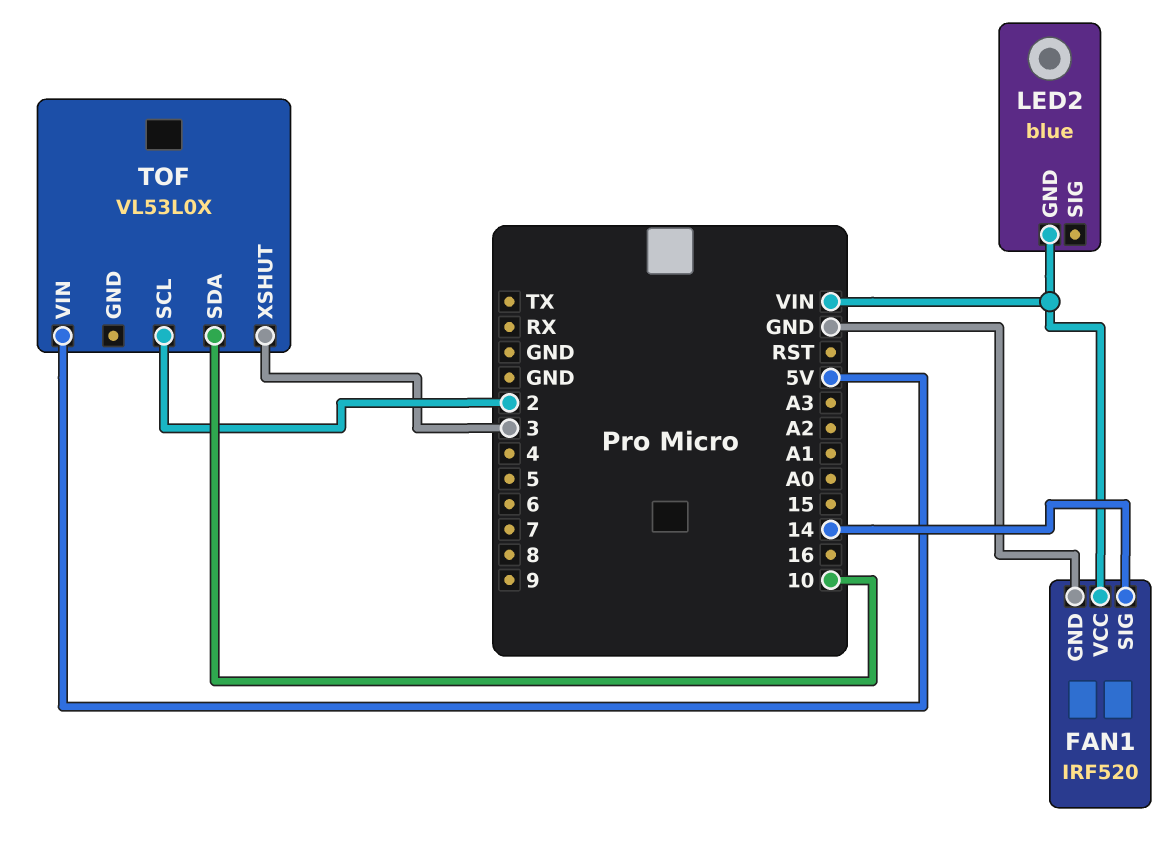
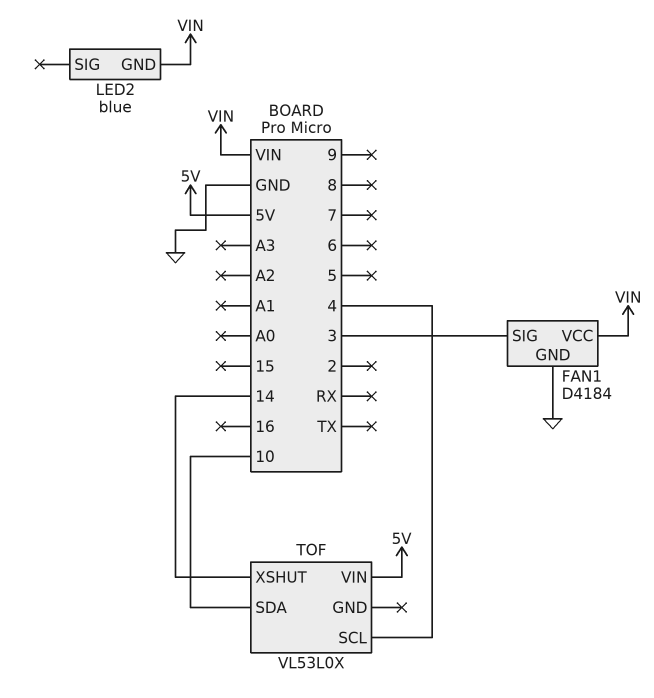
FAN1: IRF520 -> D4184
FAN1 pin SIG: 14 -> 3
TOF pin SCL: 2 -> 4
TOF pin XSHUT: 3 -> 14

